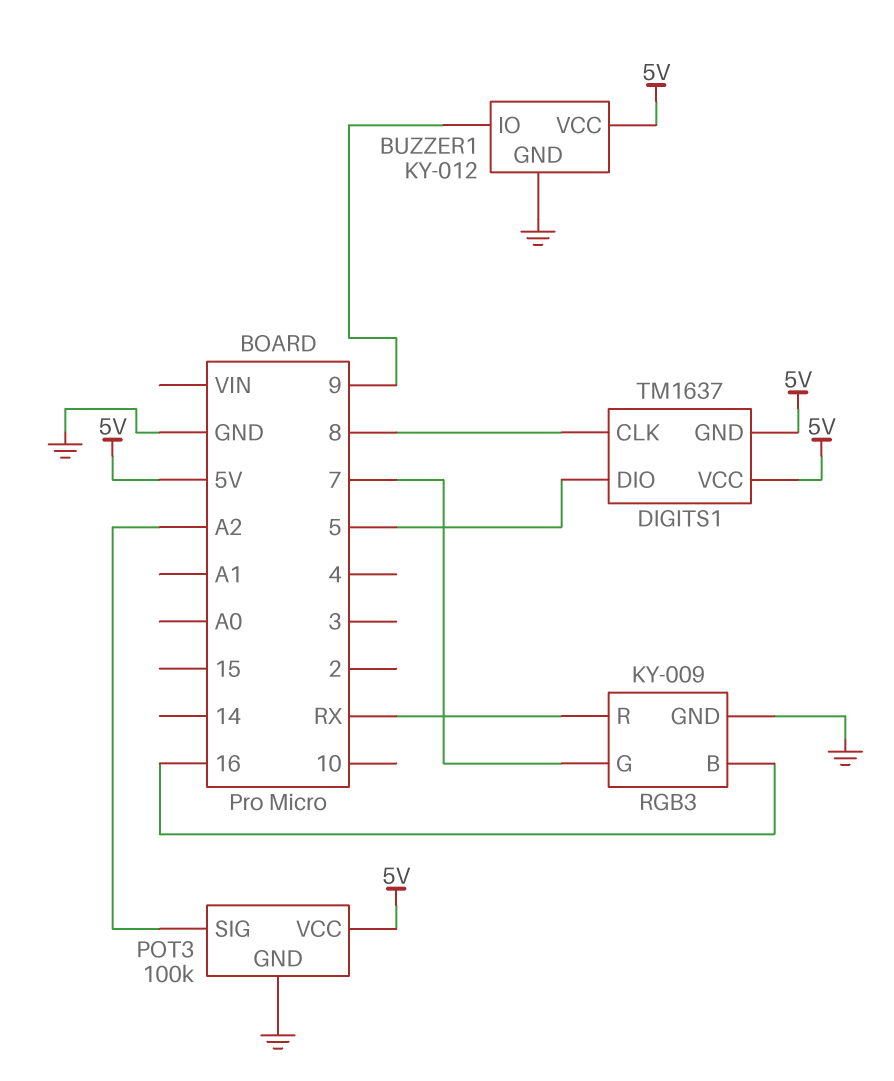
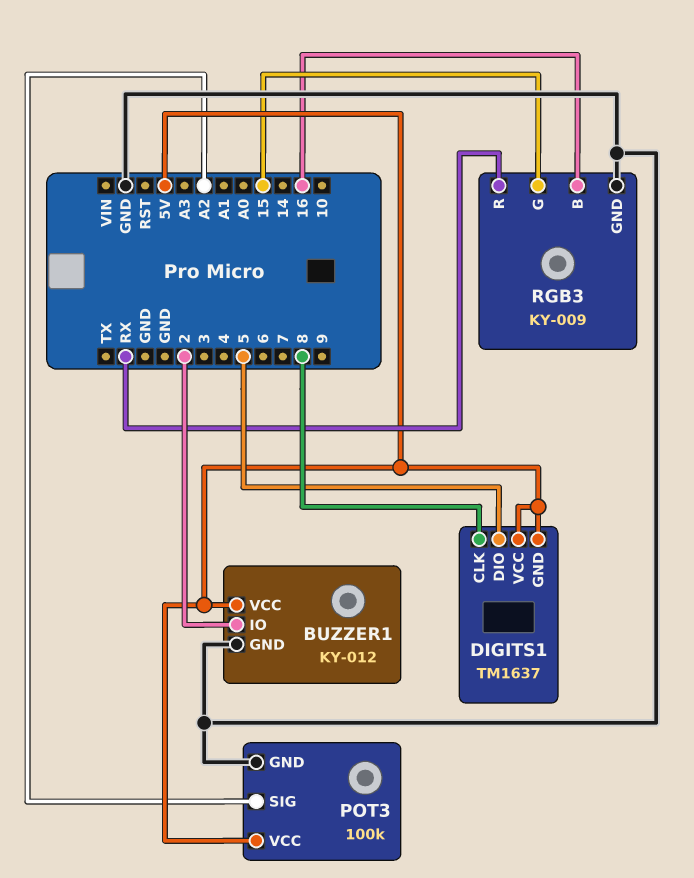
BUZZER1 pin IO: 9 -> 2
RGB3 pin G: 7 -> 15

